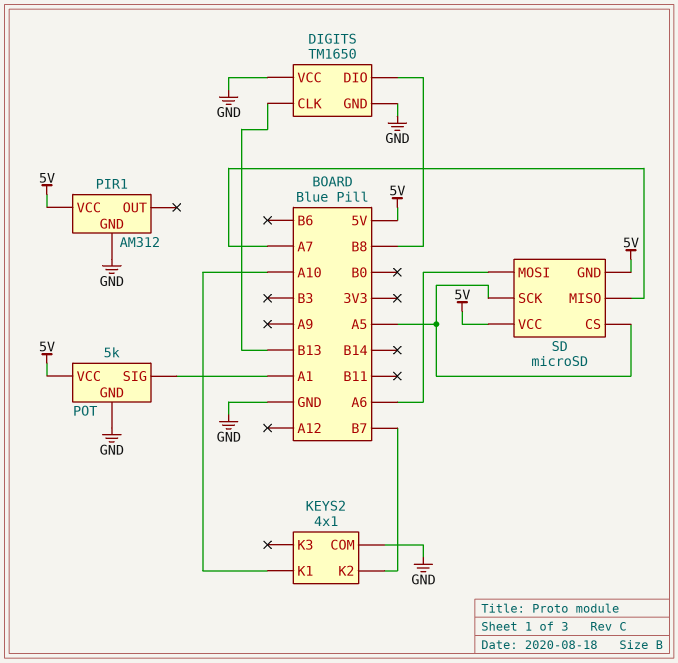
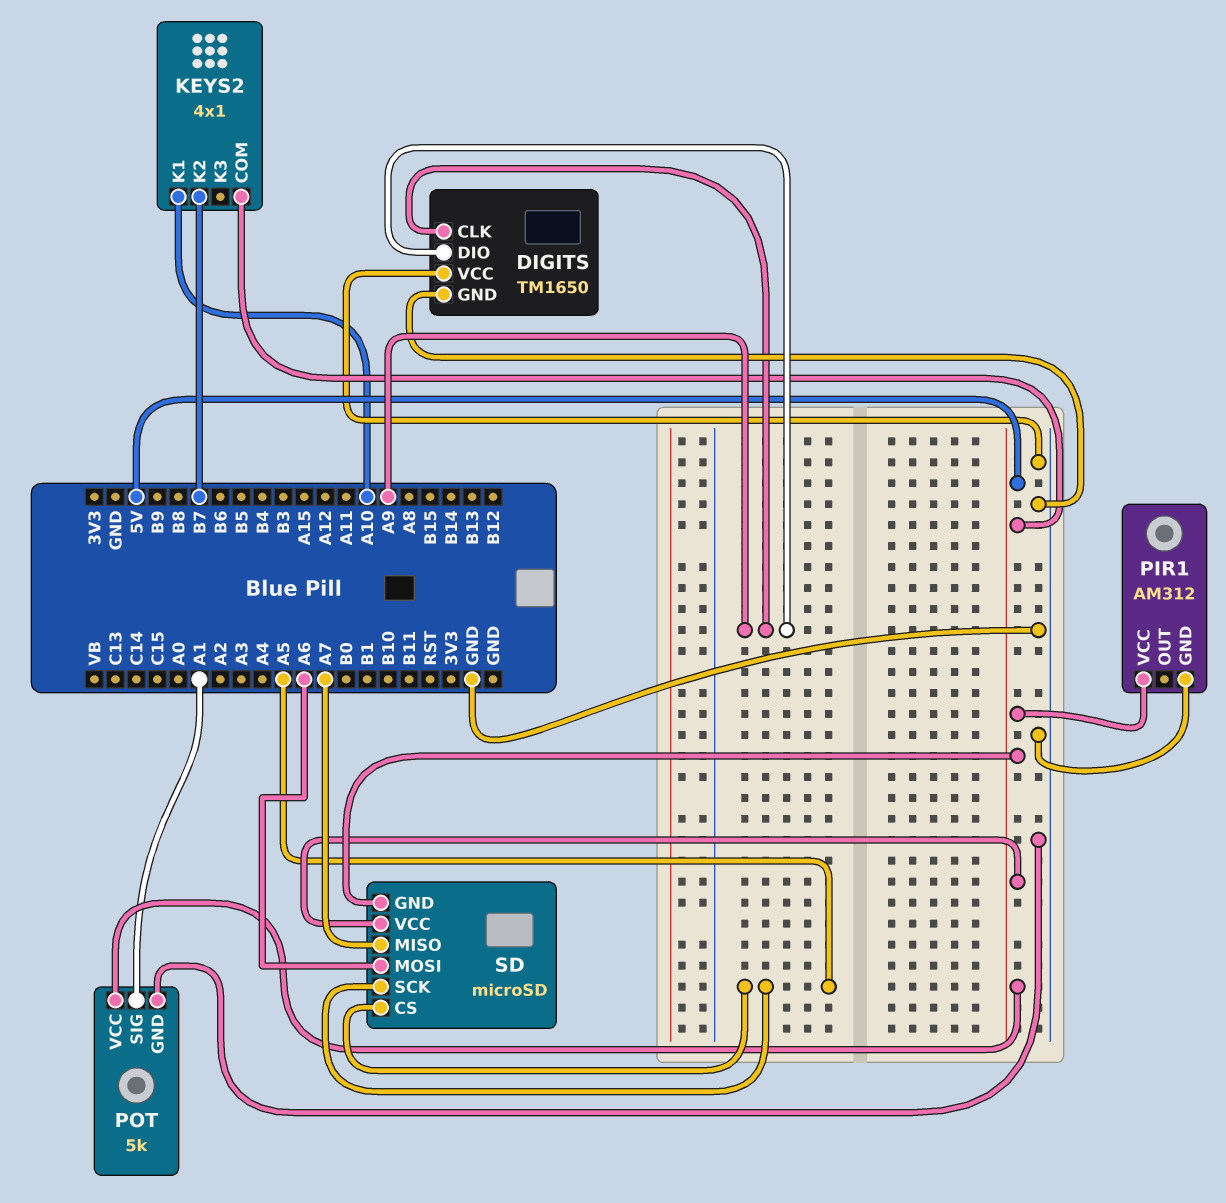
DIGITS pin CLK: B13 -> A9
DIGITS pin DIO: B8 -> A9
KEYS2 pin COM: GND -> 5V

